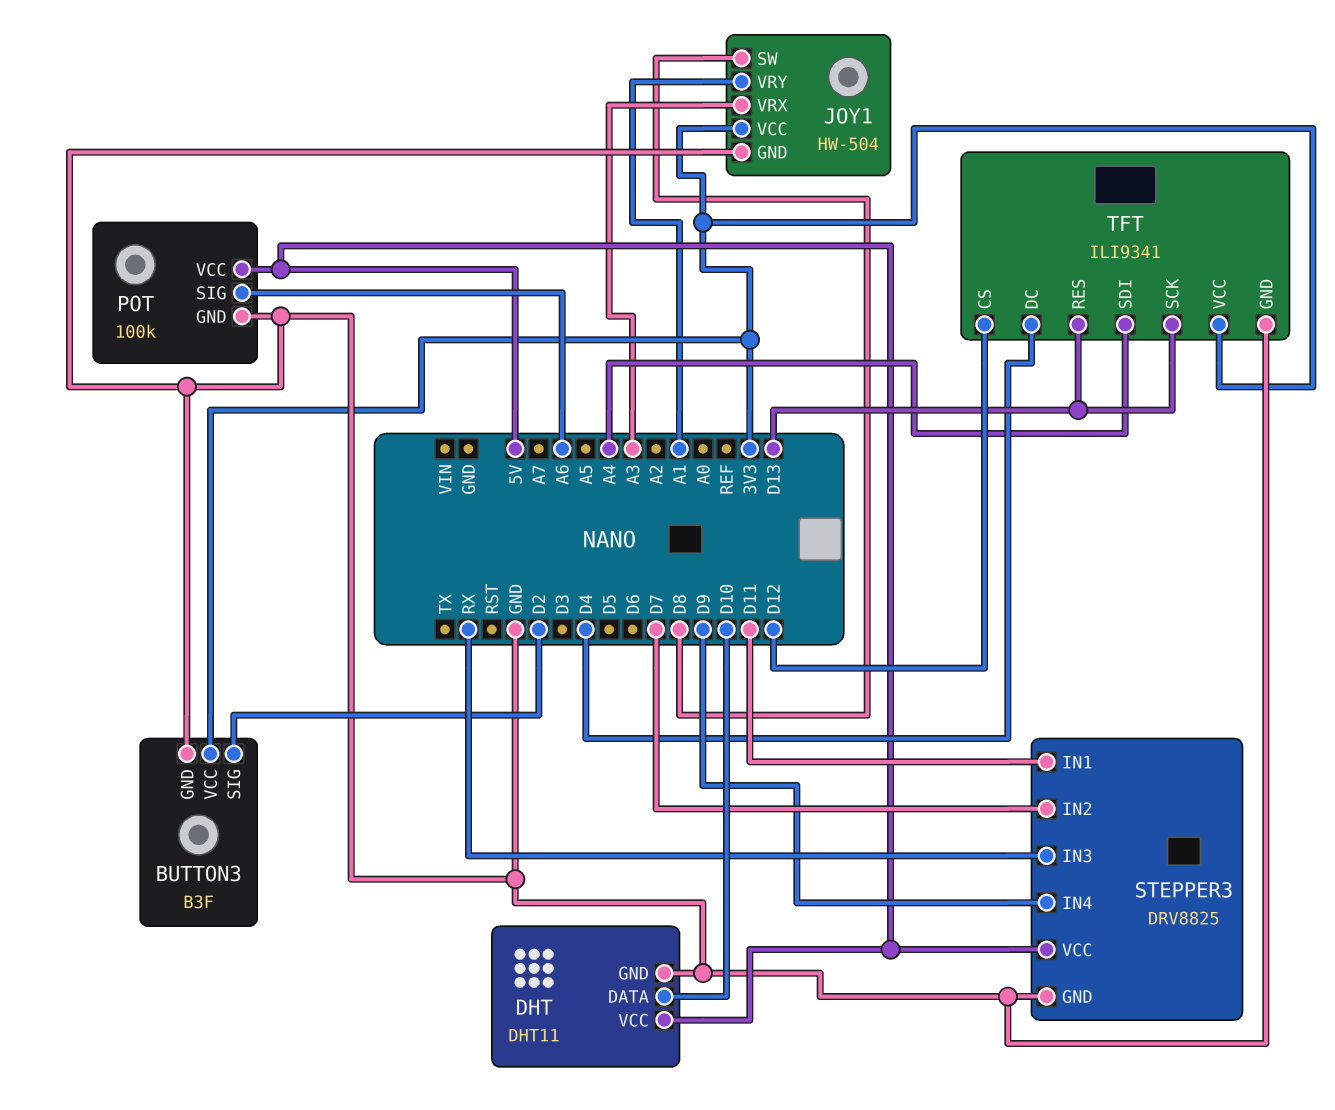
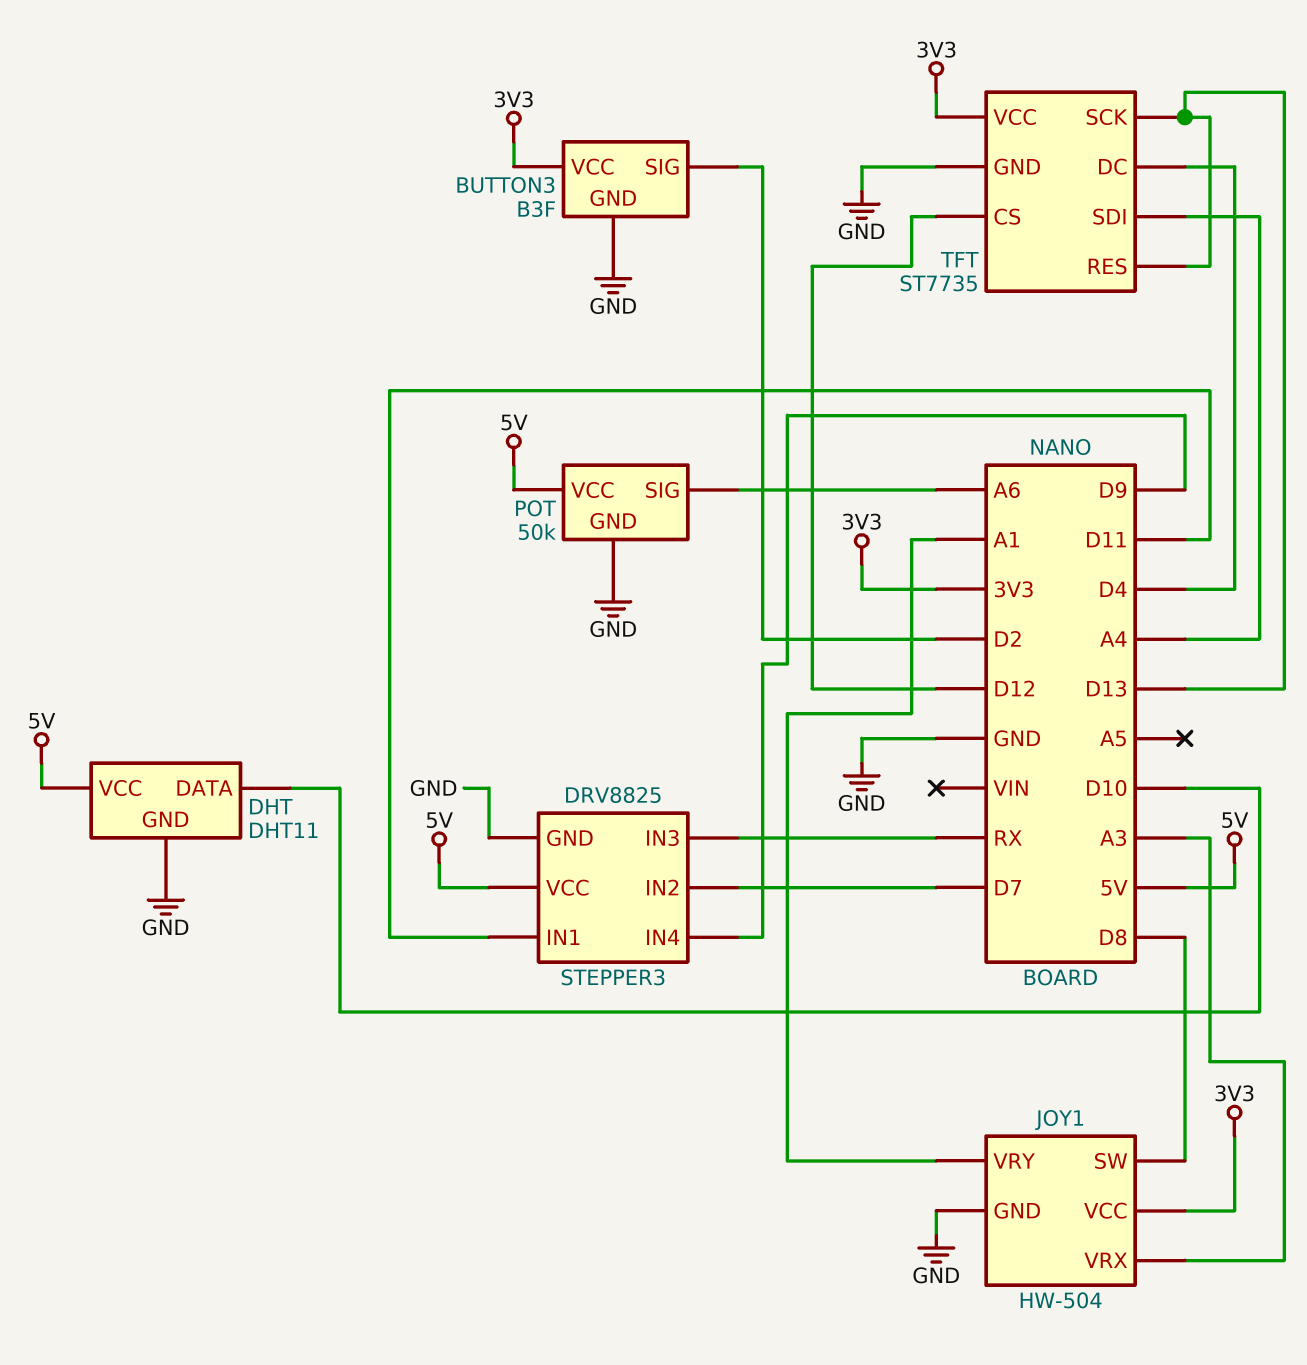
POT: 100k -> 50k
TFT: ILI9341 -> ST7735

